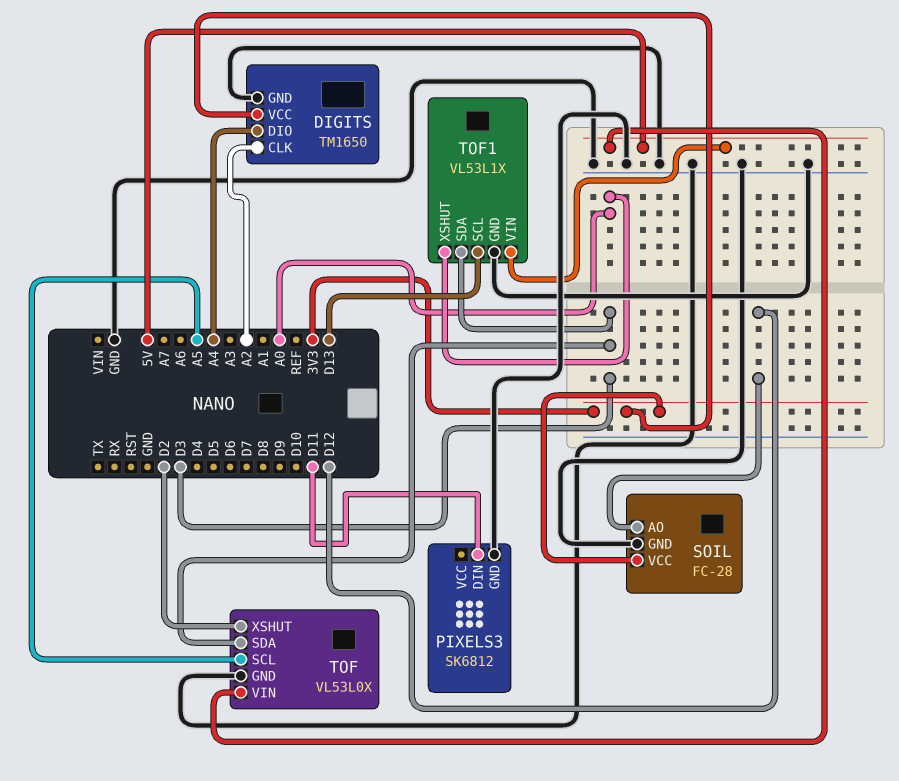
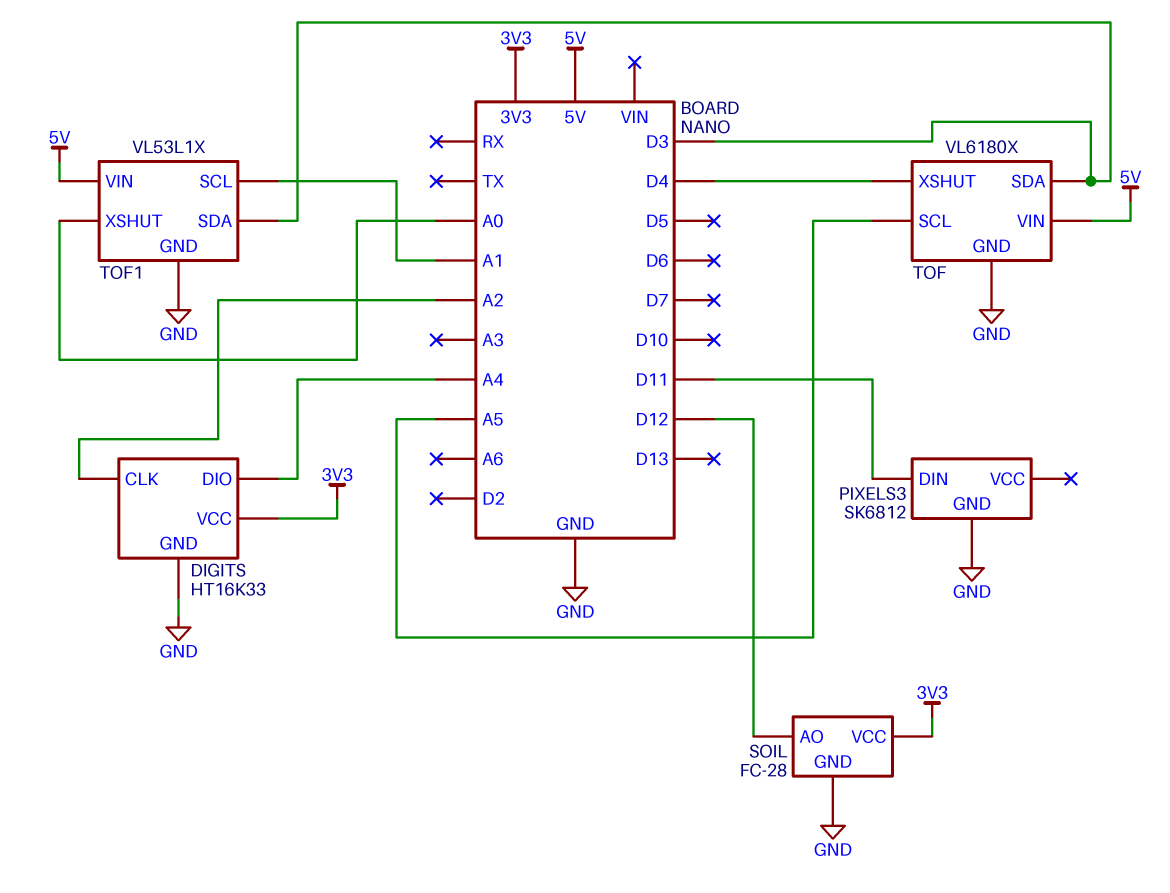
DIGITS: TM1650 -> HT16K33
TOF: VL53L0X -> VL6180X
TOF pin XSHUT: D2 -> D4
TOF1 pin SCL: D13 -> A1

